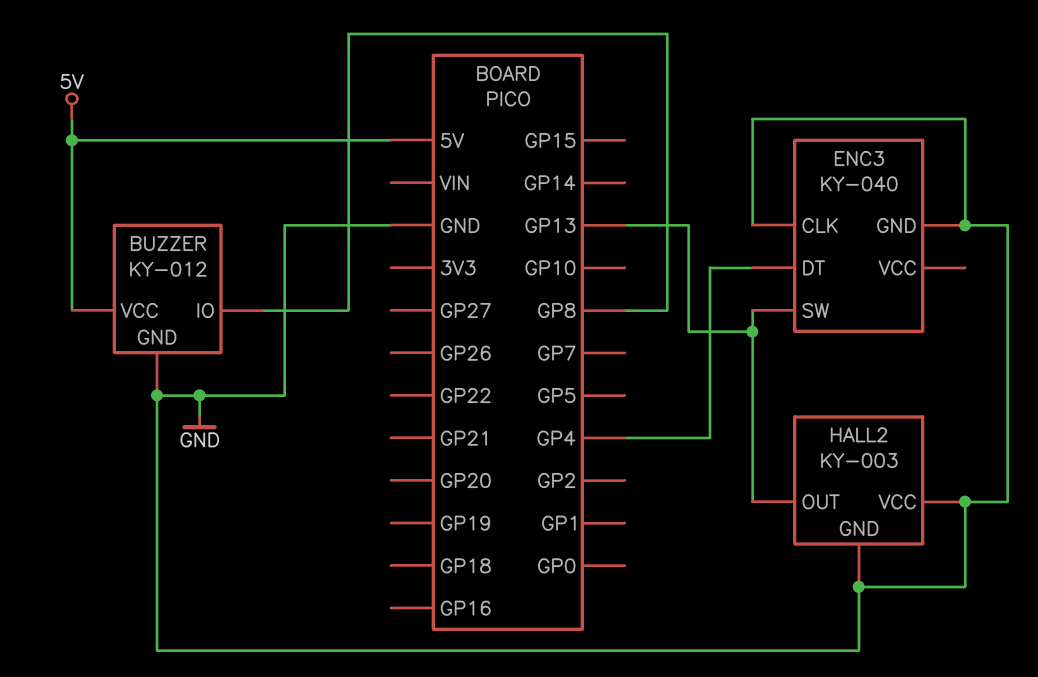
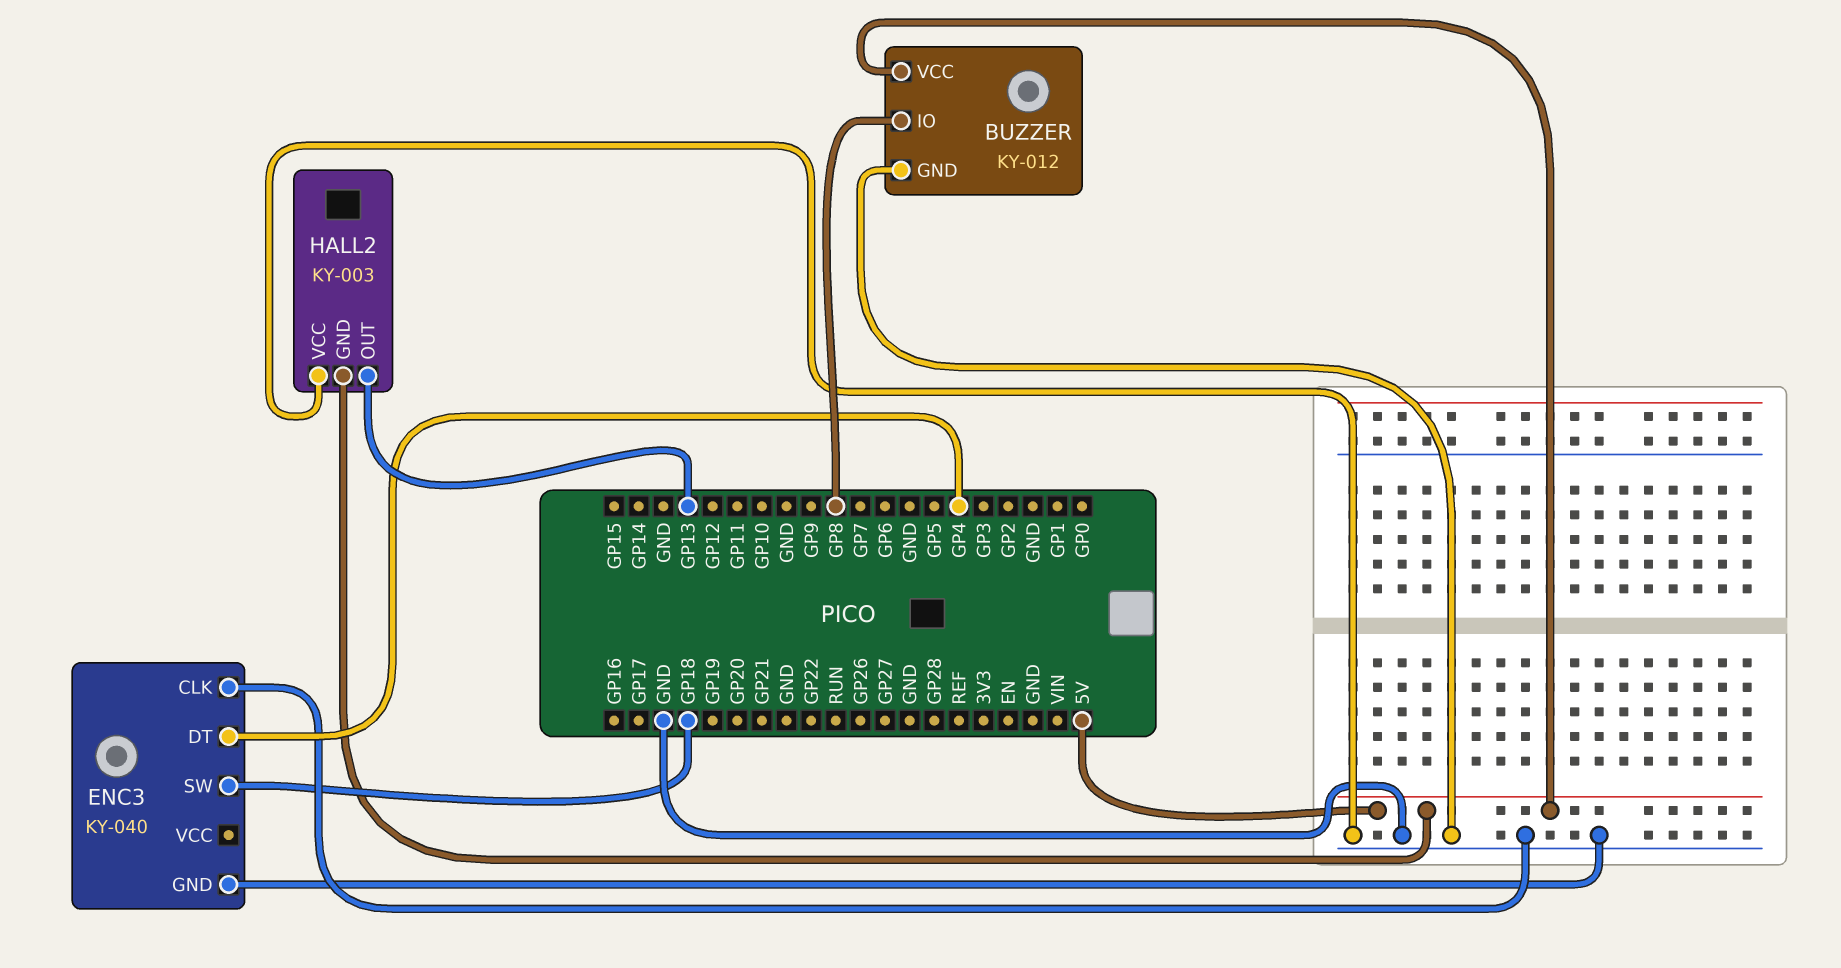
ENC3 pin SW: GP13 -> GP18
HALL2 pin GND: GND -> 5V

